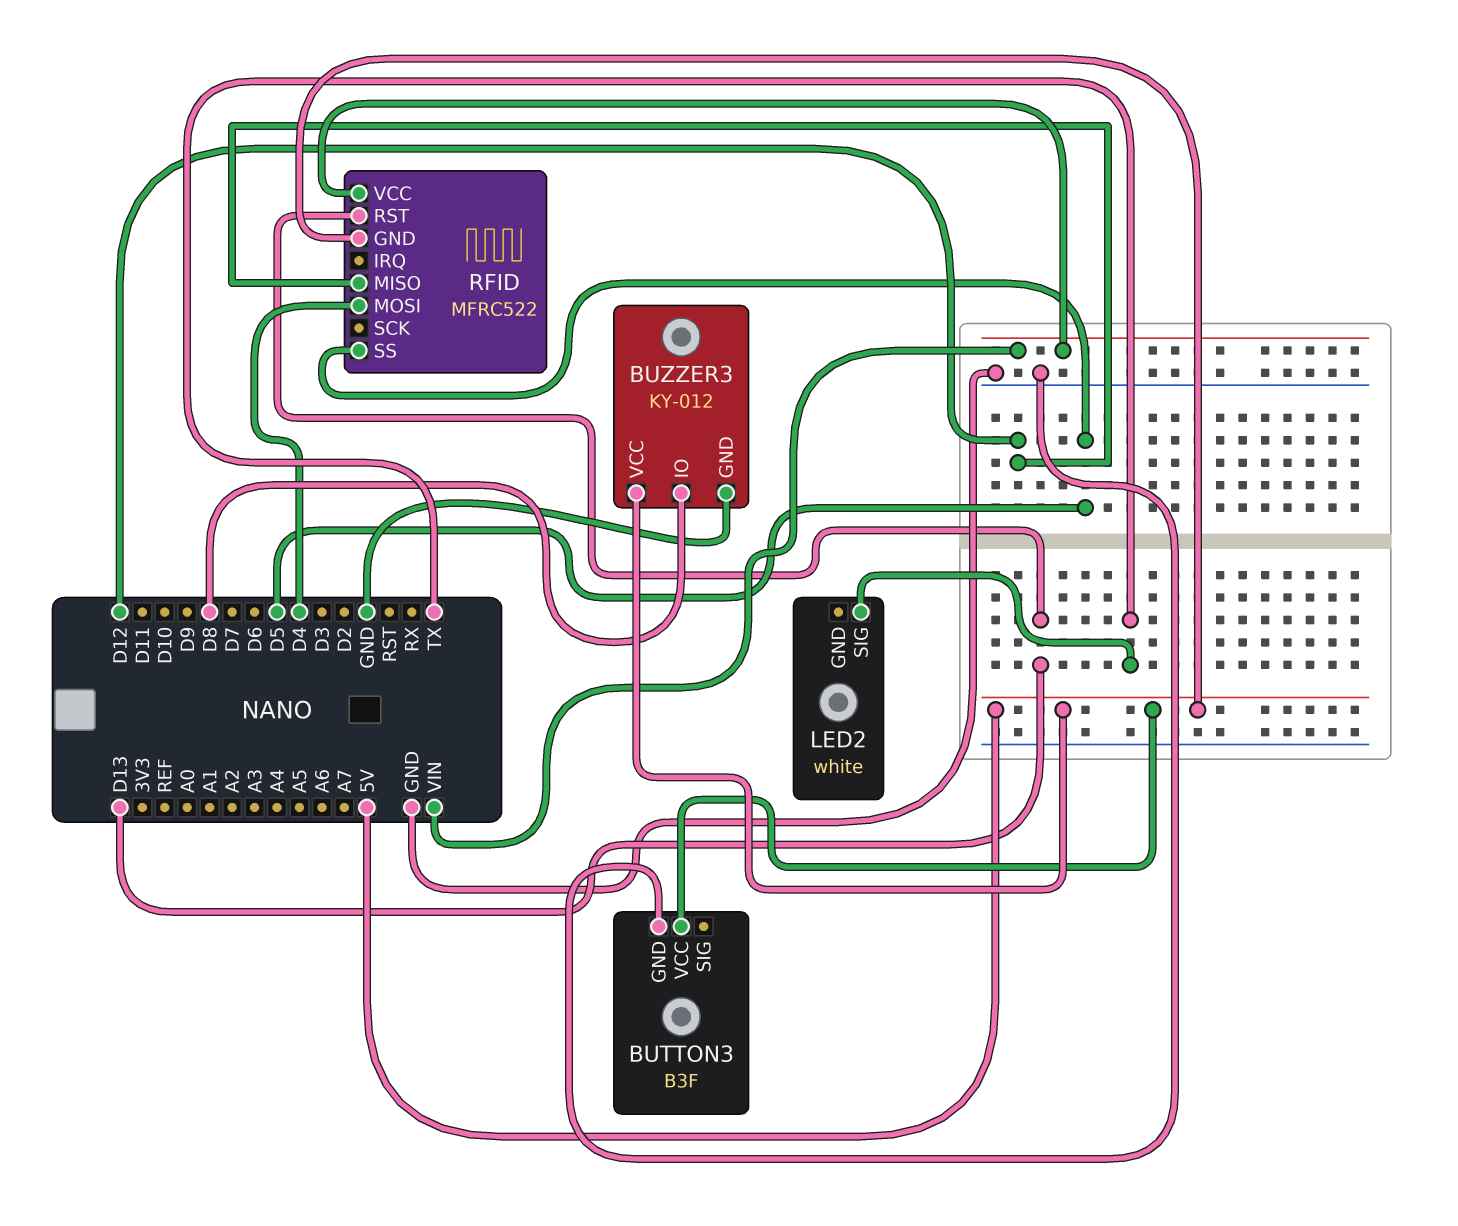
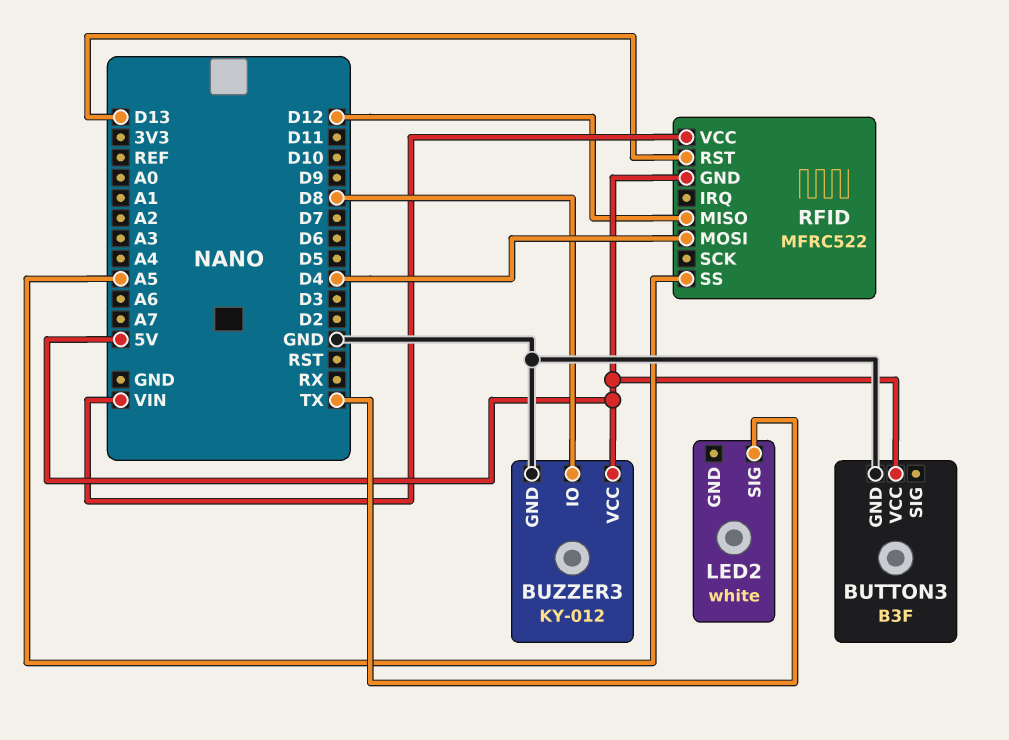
RFID pin SS: D5 -> A5

